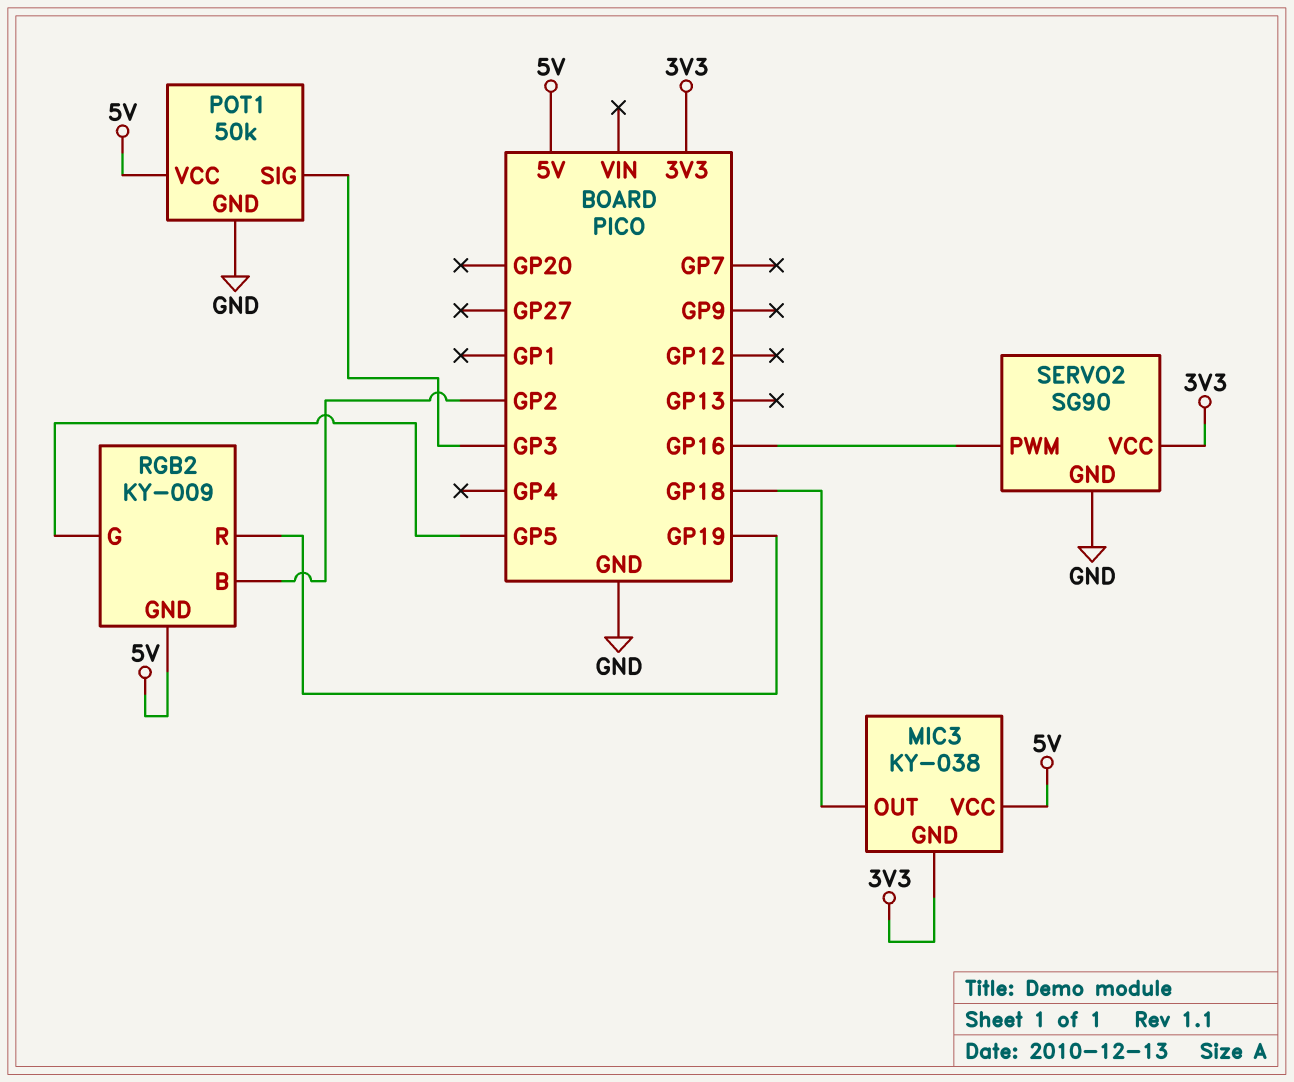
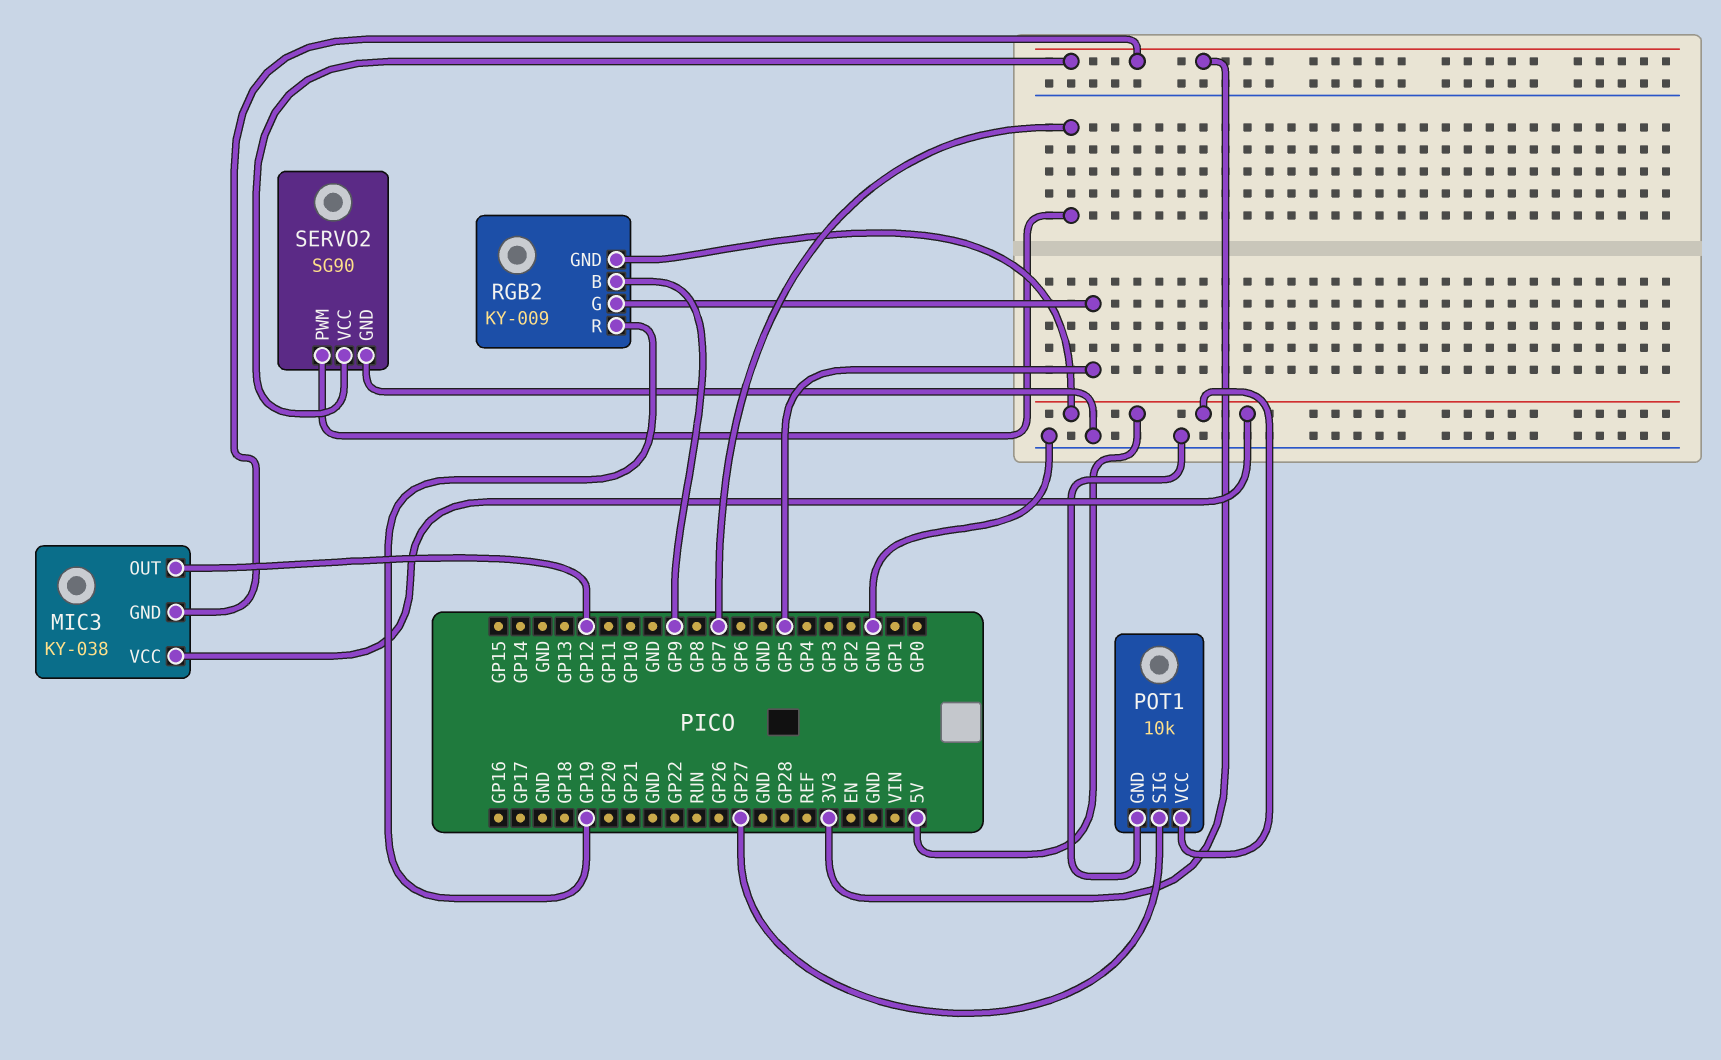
MIC3 pin OUT: GP18 -> GP12
POT1: 50k -> 10k
POT1 pin SIG: GP3 -> GP27
RGB2 pin B: GP2 -> GP9
SERVO2 pin PWM: GP16 -> GP7

